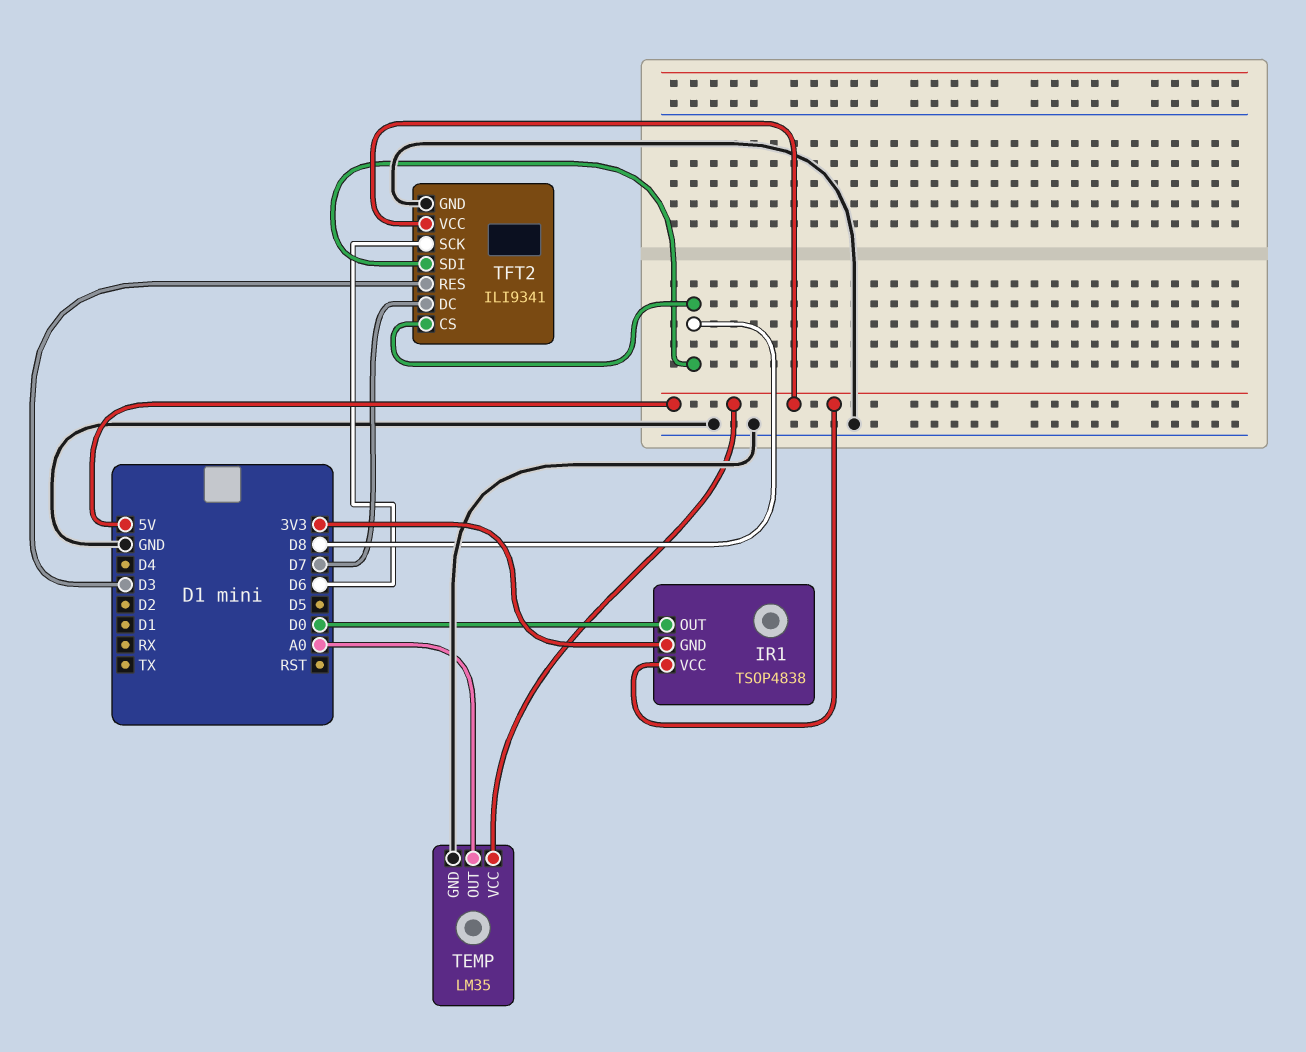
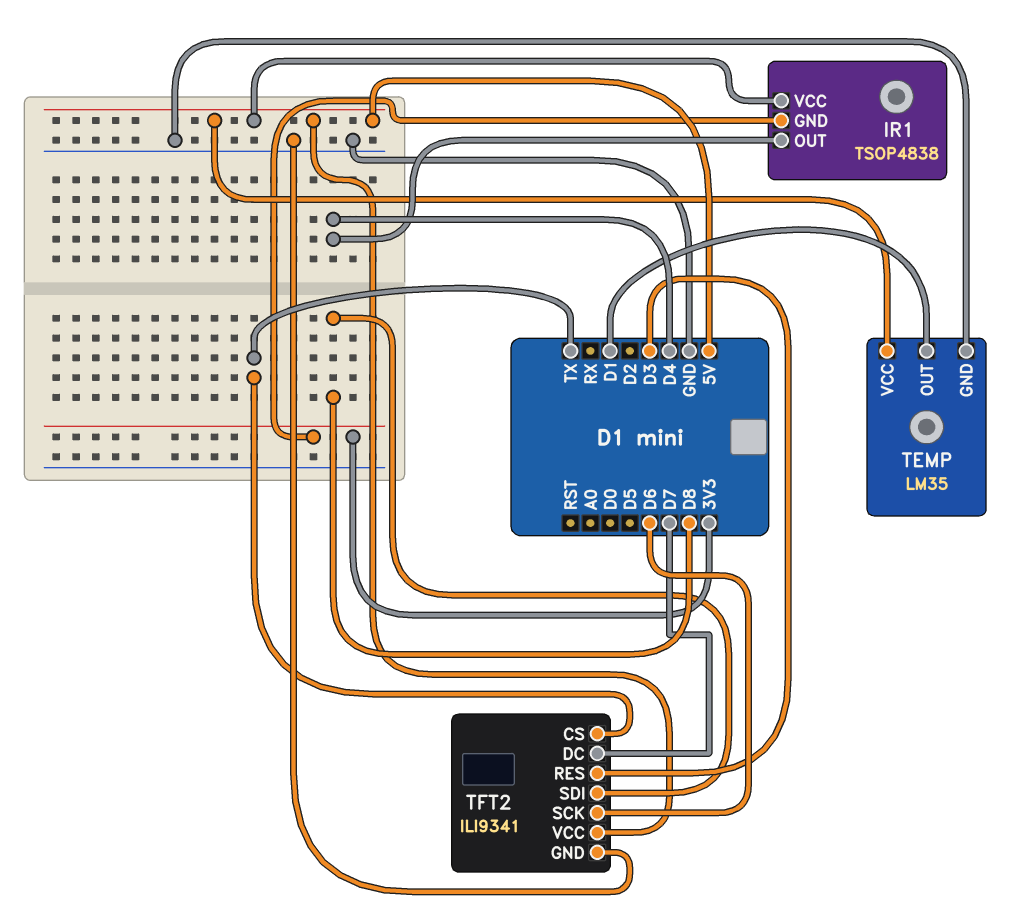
IR1 pin OUT: D0 -> D4
TEMP pin OUT: A0 -> D1
TFT2 pin CS: D8 -> TX

